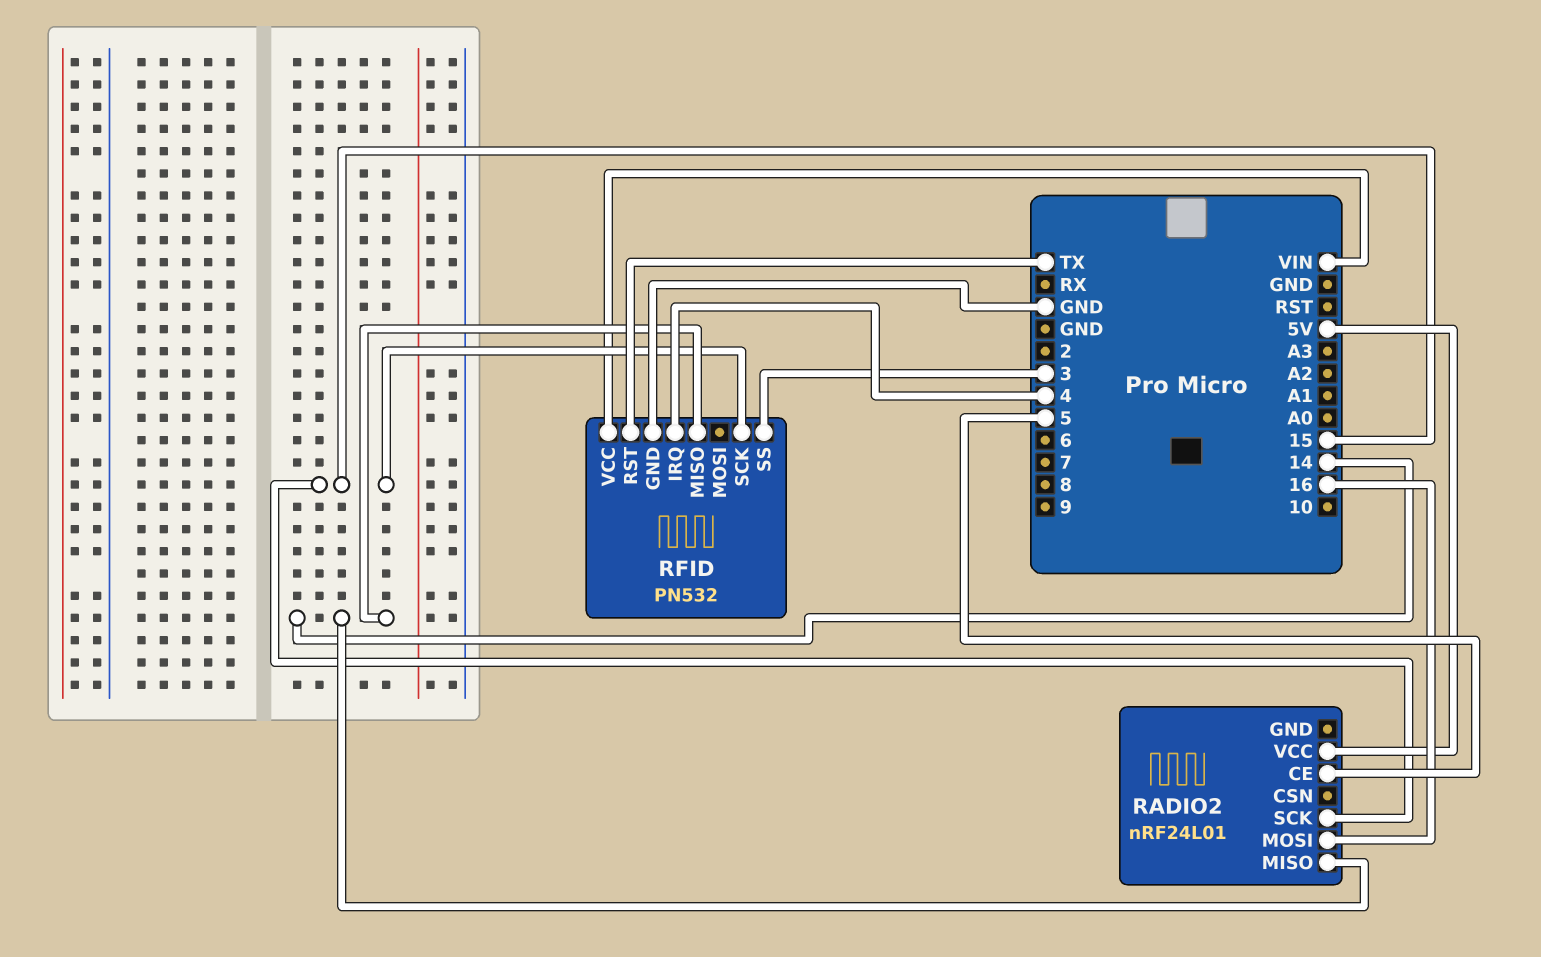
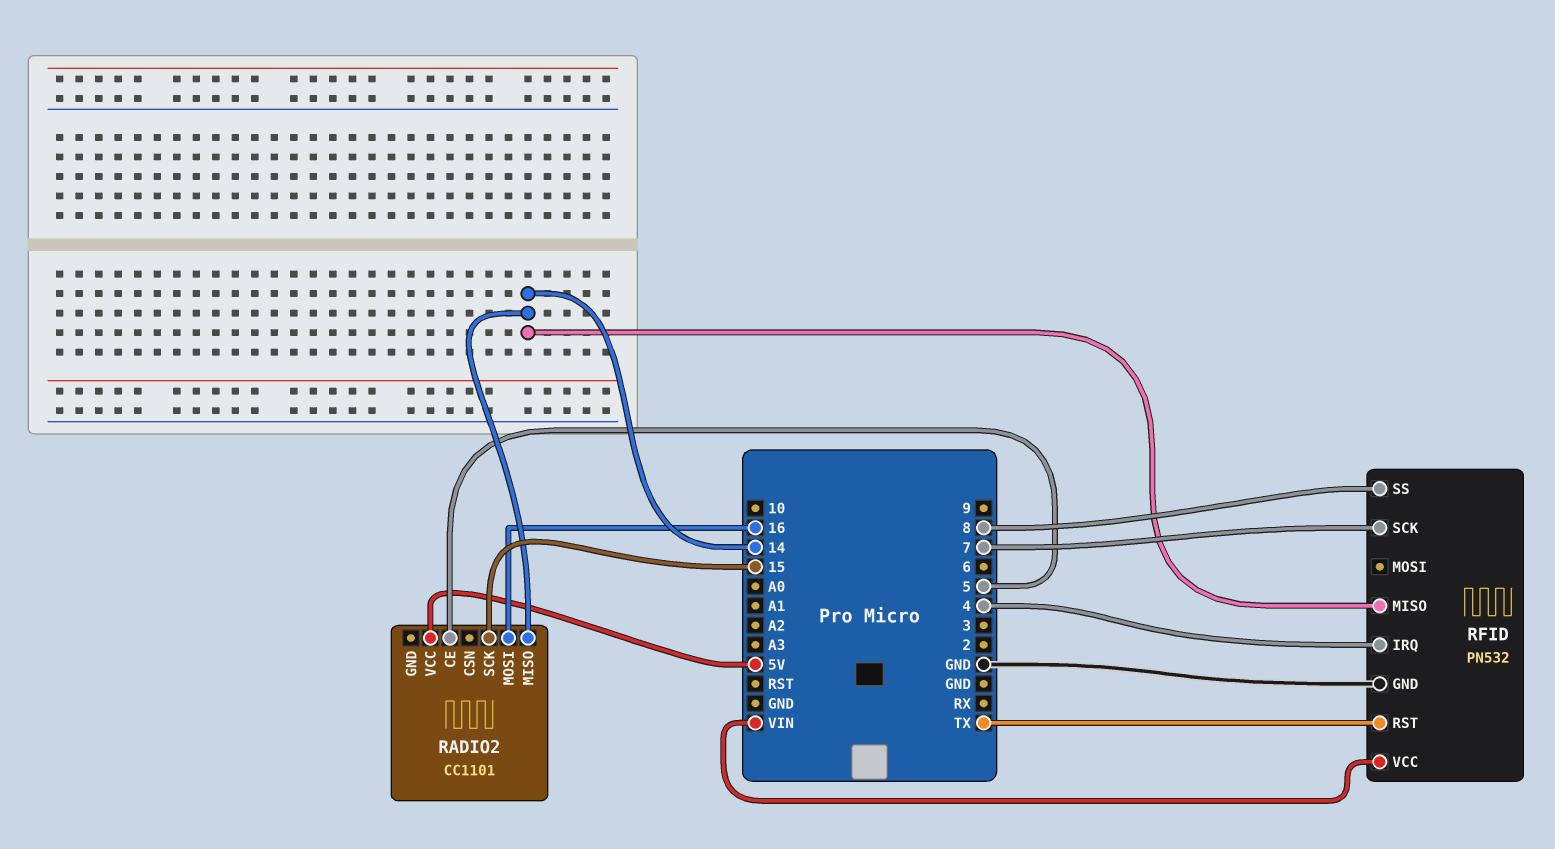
RADIO2: nRF24L01 -> CC1101
RFID pin SCK: 15 -> 7
RFID pin SS: 3 -> 8

